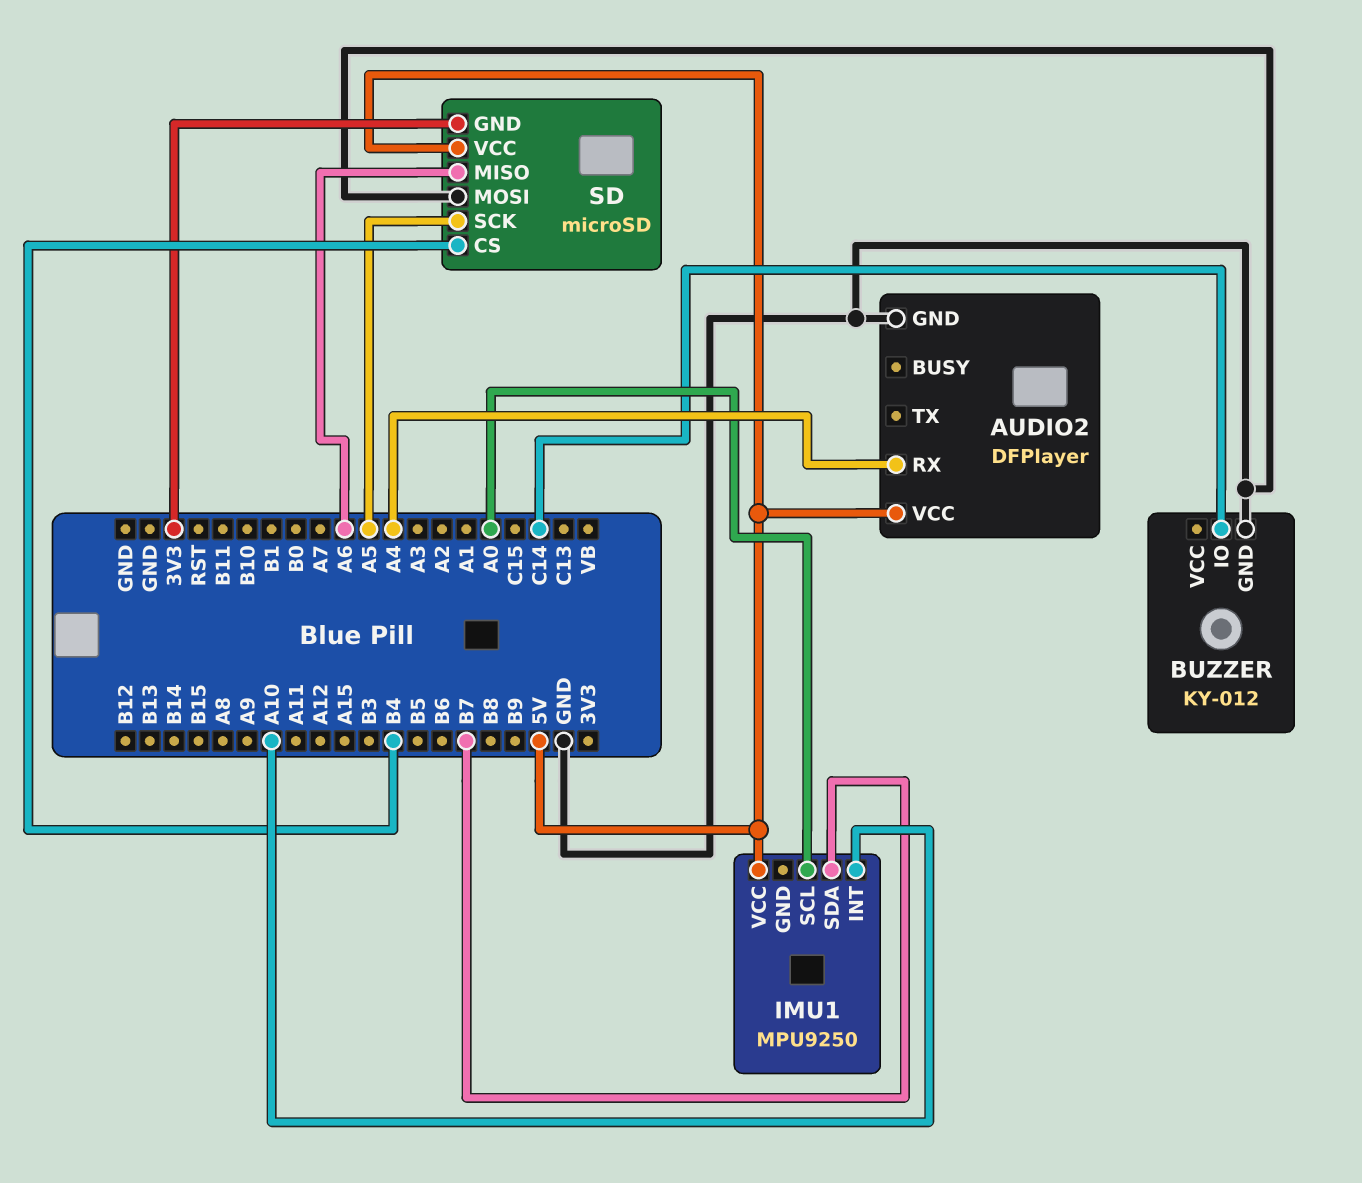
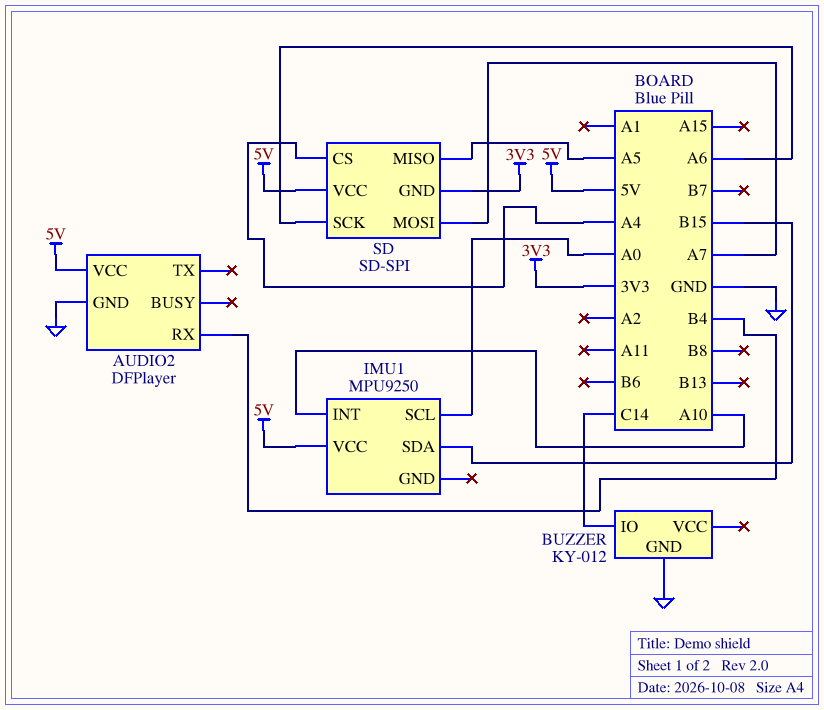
AUDIO2 pin RX: A4 -> B4
IMU1 pin SDA: B7 -> B15
SD: microSD -> SD-SPI
SD pin CS: B4 -> A4
SD pin MISO: A6 -> A5
SD pin MOSI: GND -> A7
SD pin SCK: A5 -> A6

